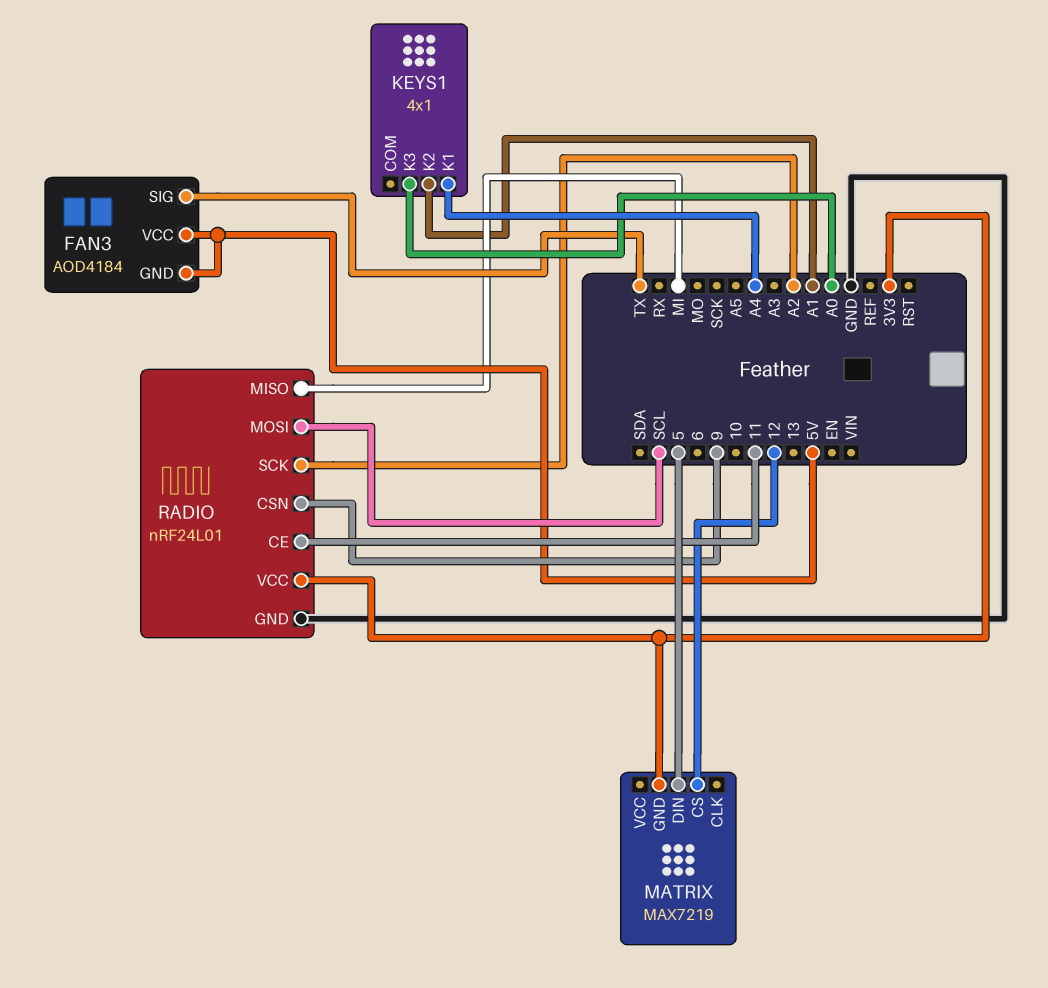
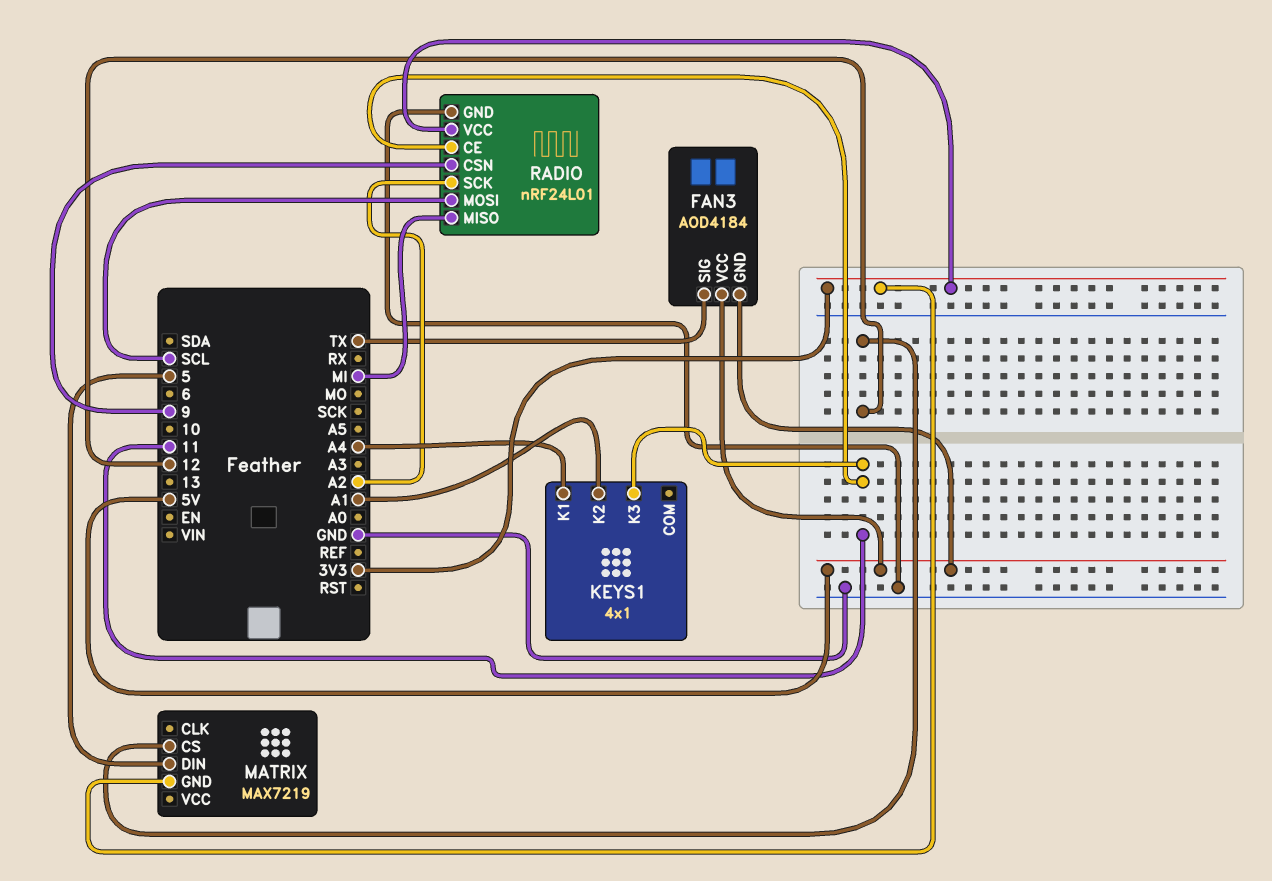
KEYS1 pin K3: A0 -> 11

